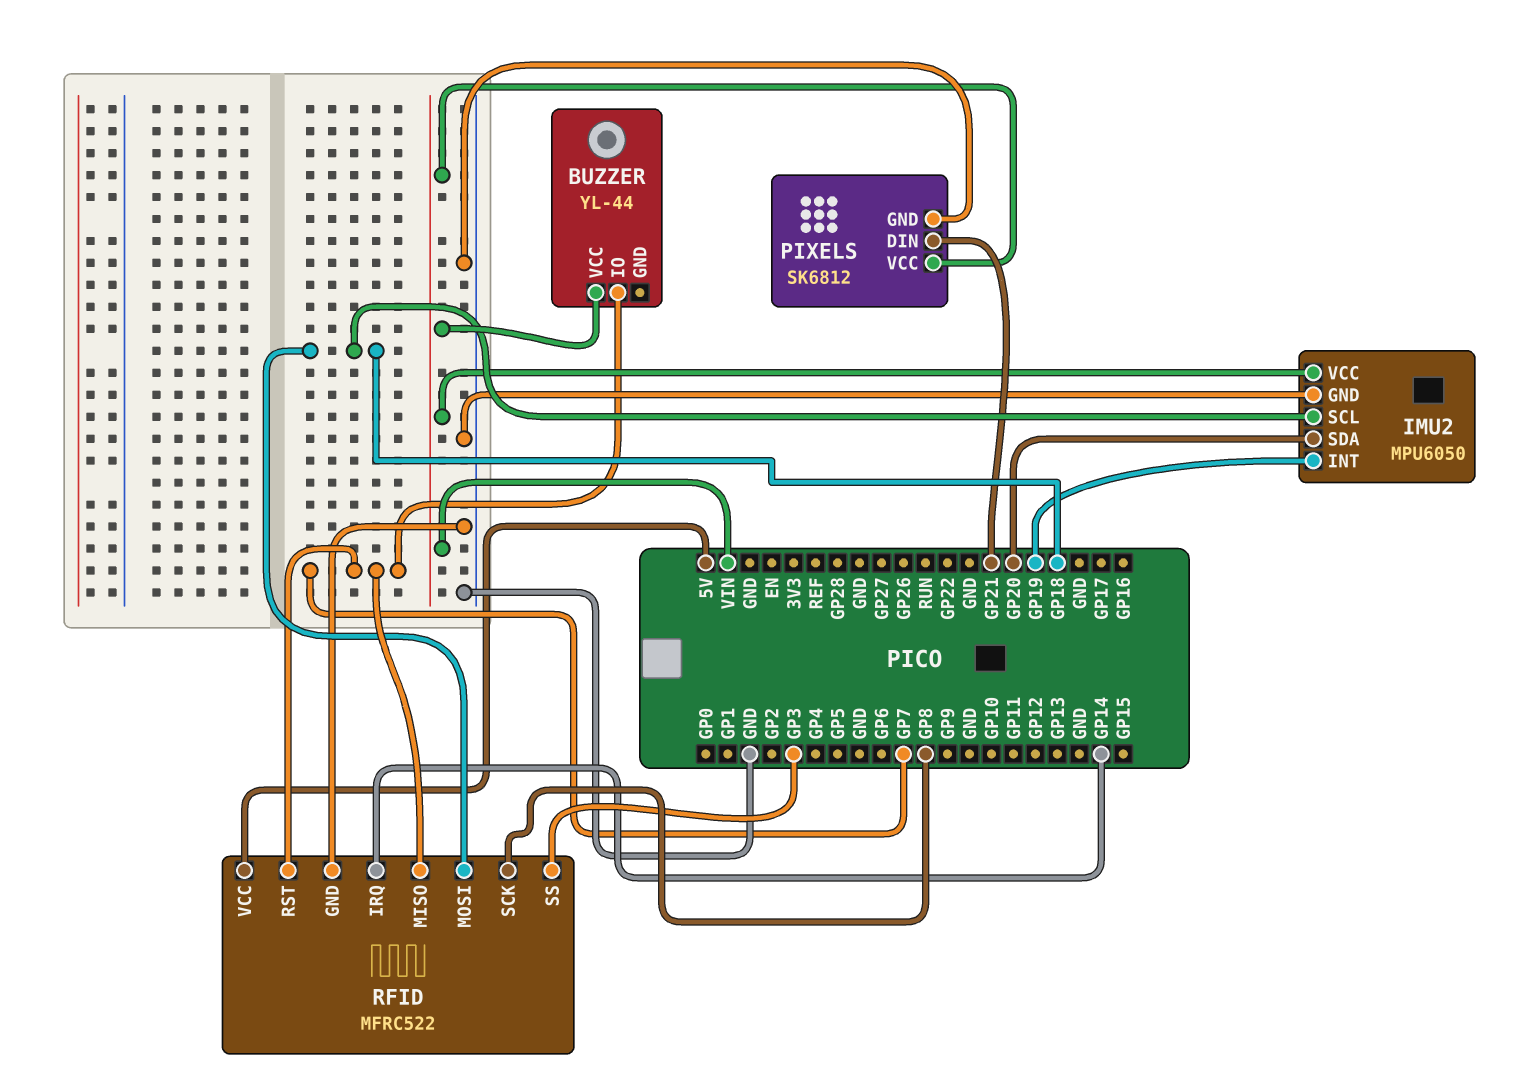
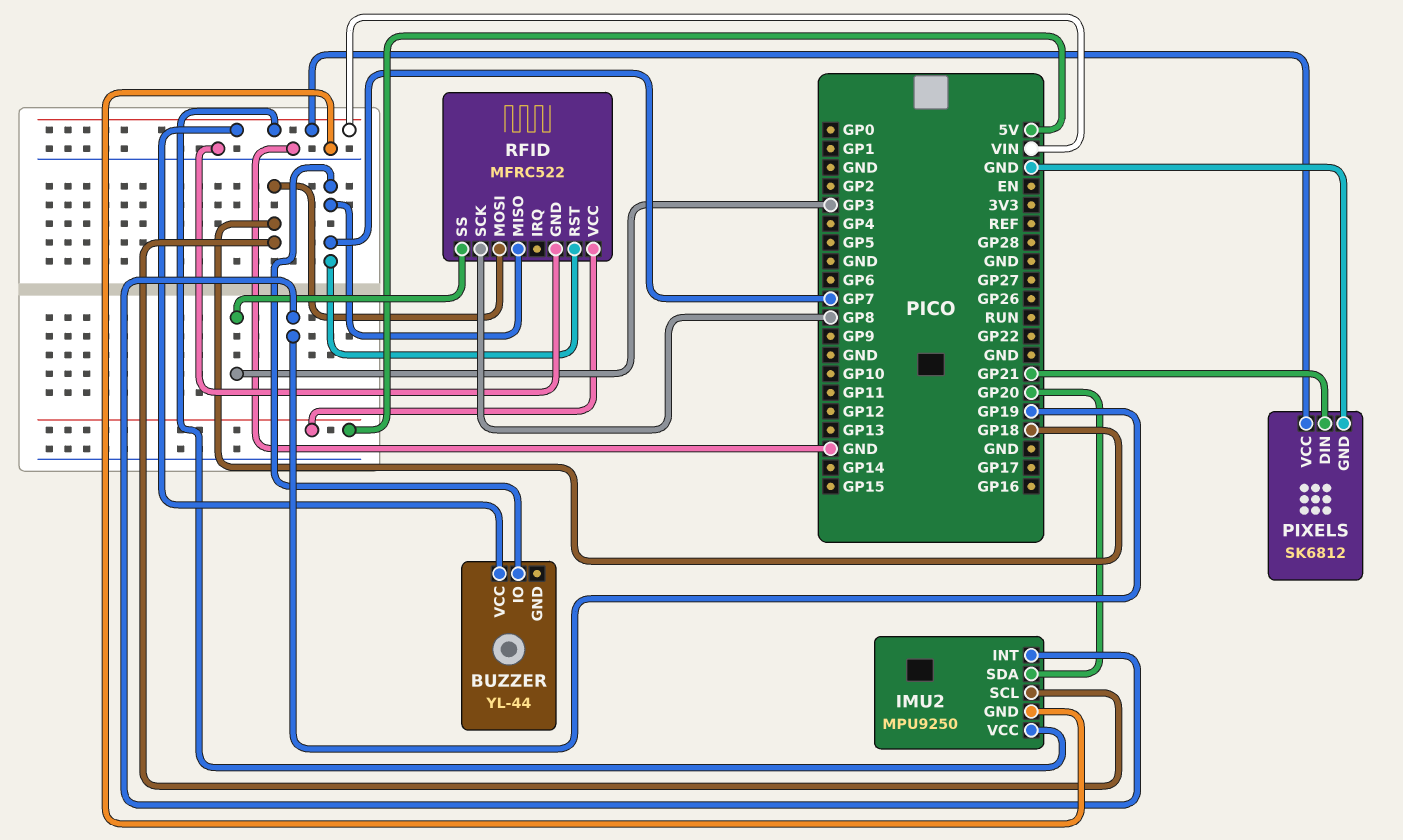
IMU2: MPU6050 -> MPU9250
RFID pin IRQ: GP14 -> none

